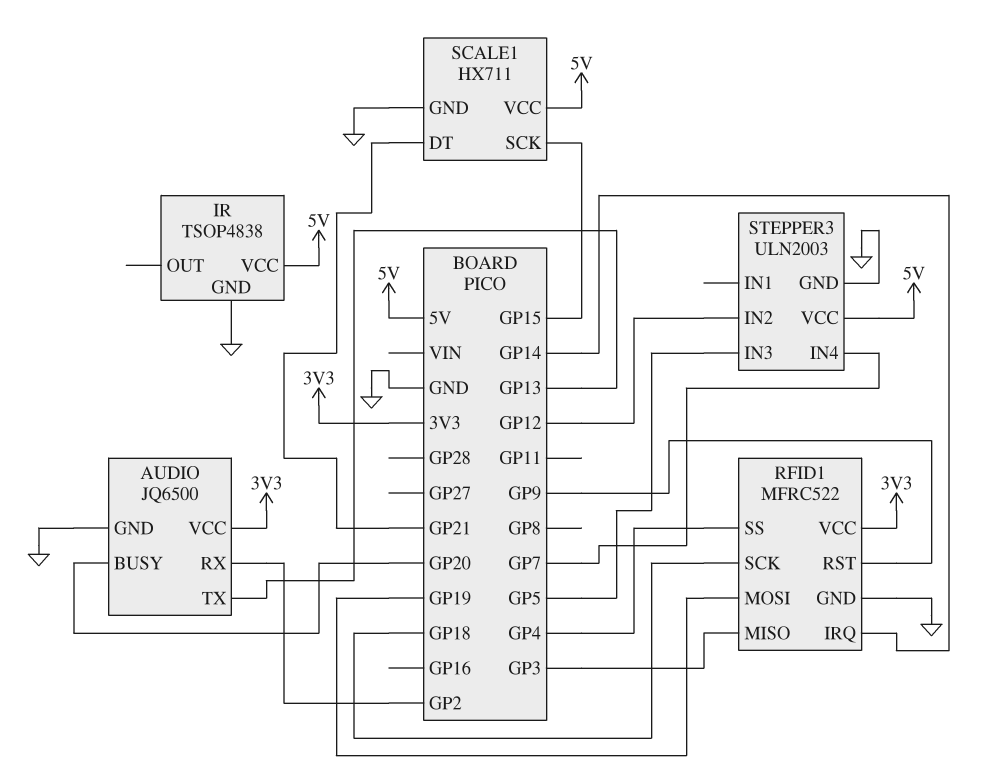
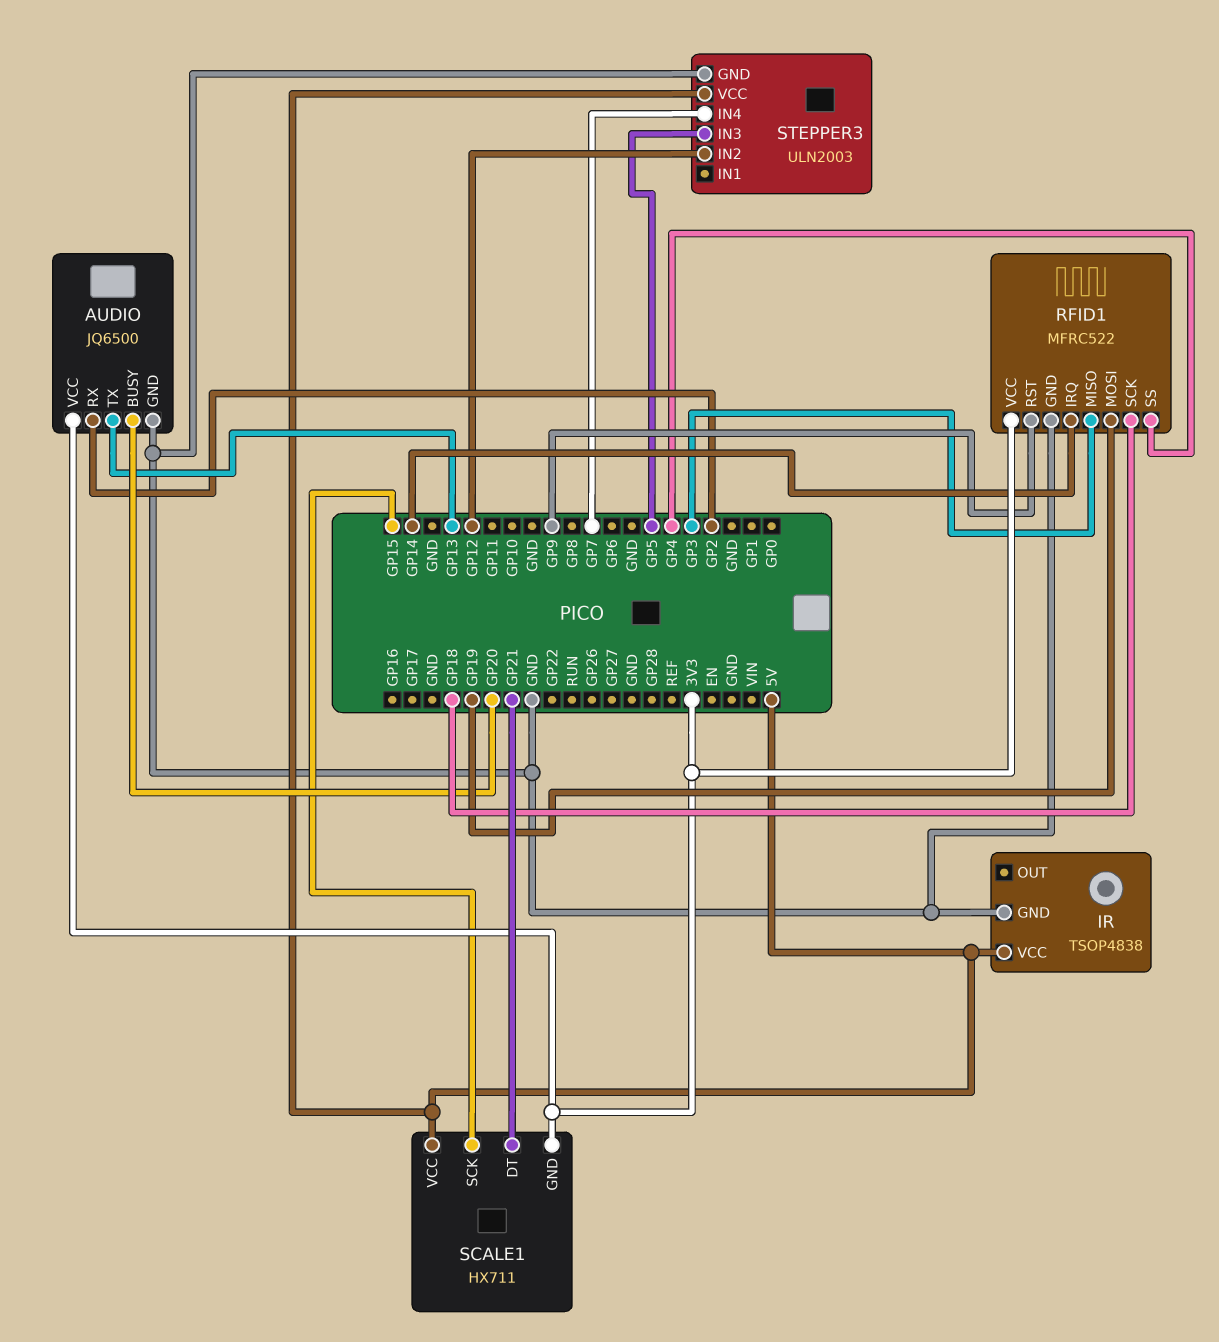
SCALE1 pin GND: GND -> 3V3

